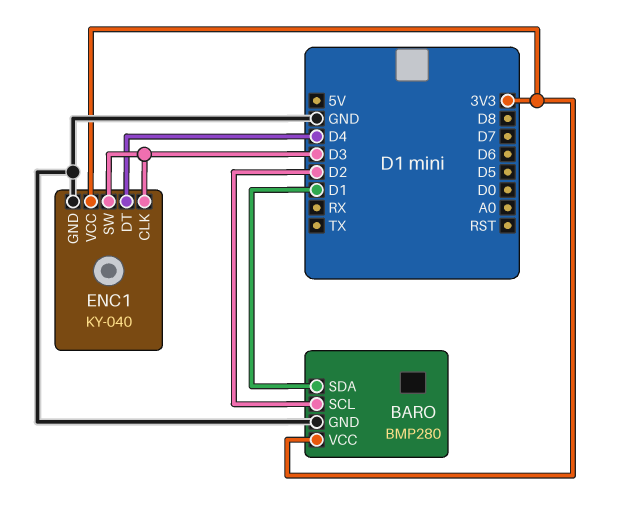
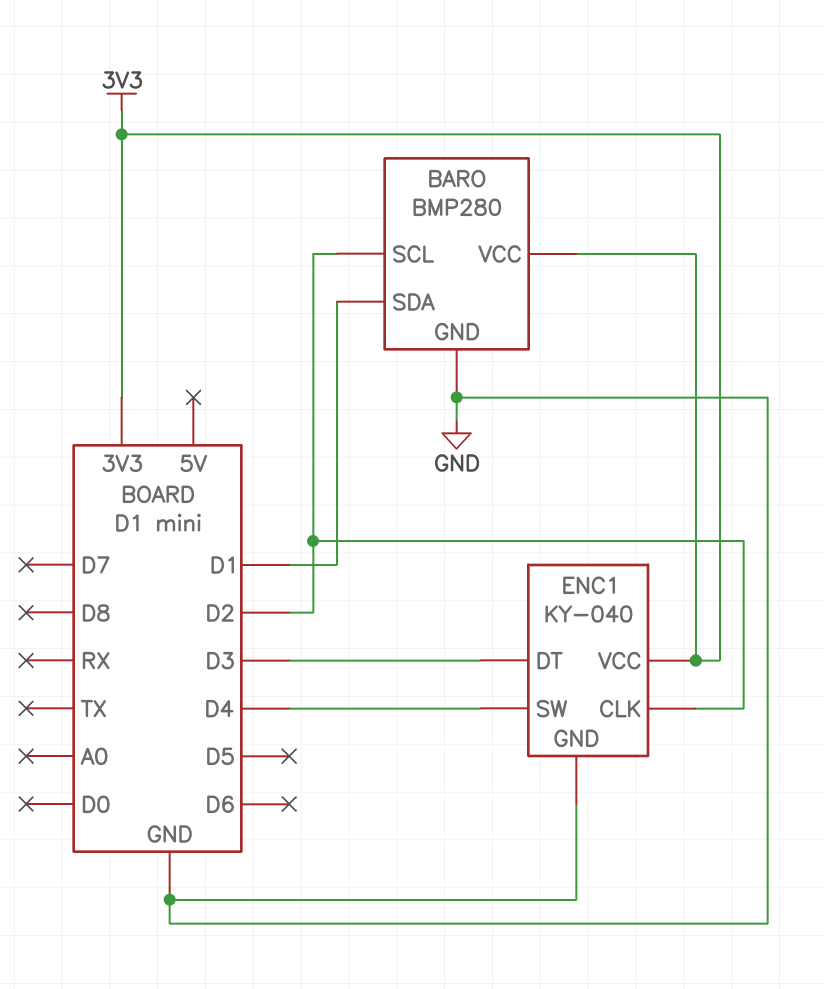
ENC1 pin CLK: D3 -> D2
ENC1 pin DT: D4 -> D3
ENC1 pin SW: D3 -> D4

